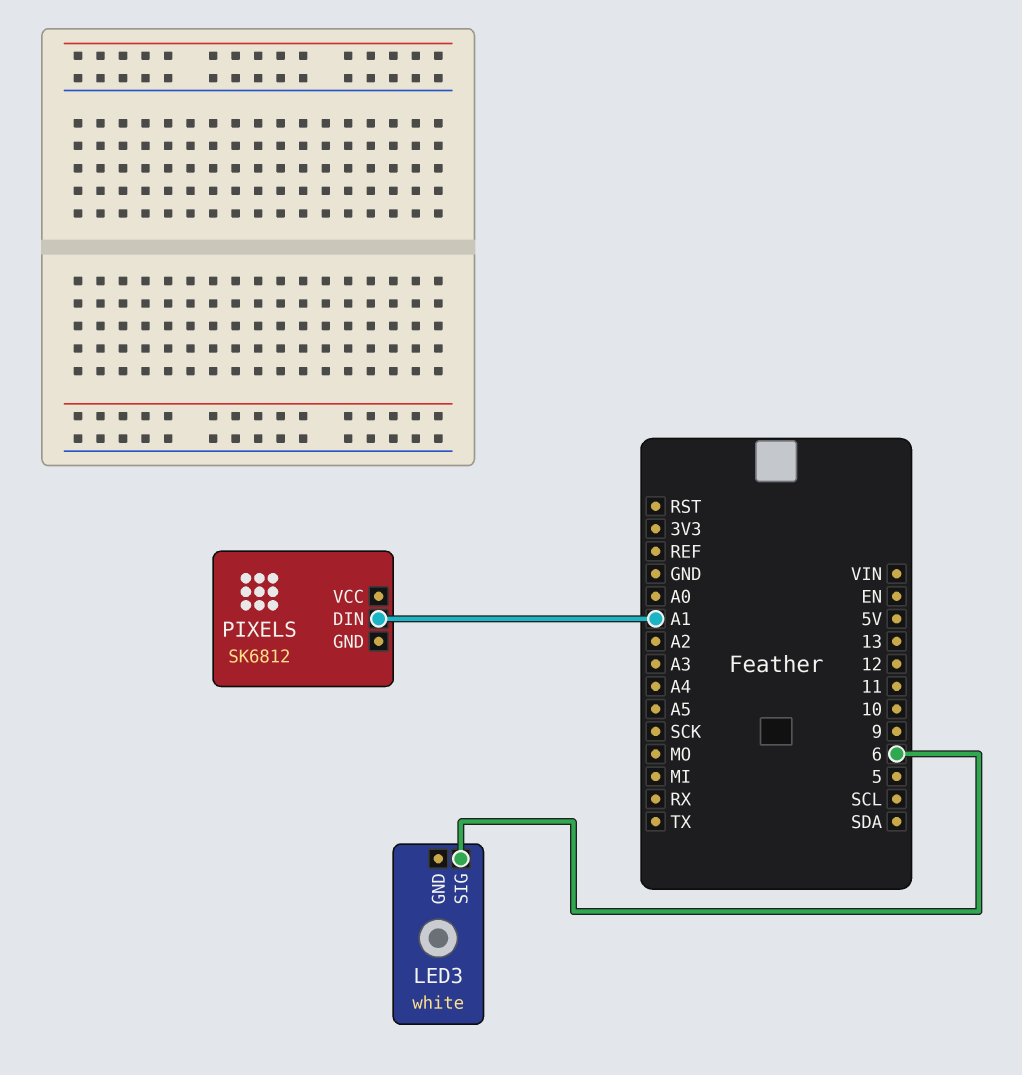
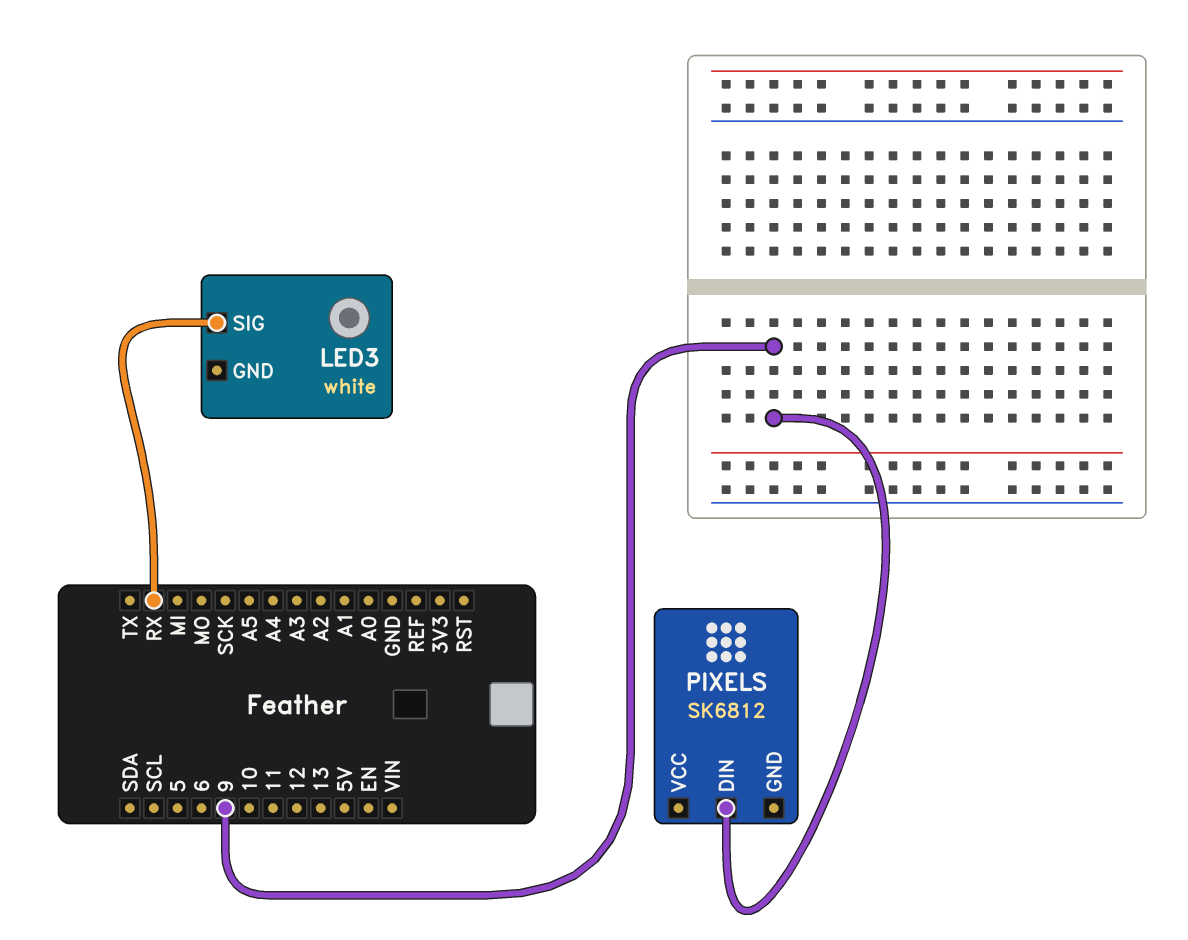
LED3 pin SIG: 6 -> RX
PIXELS pin DIN: A1 -> 9

